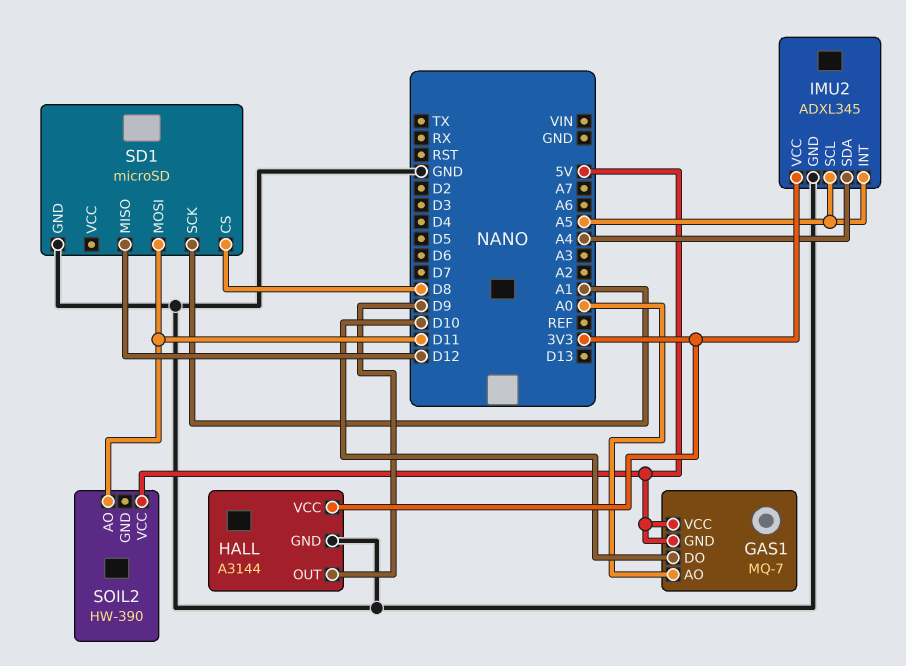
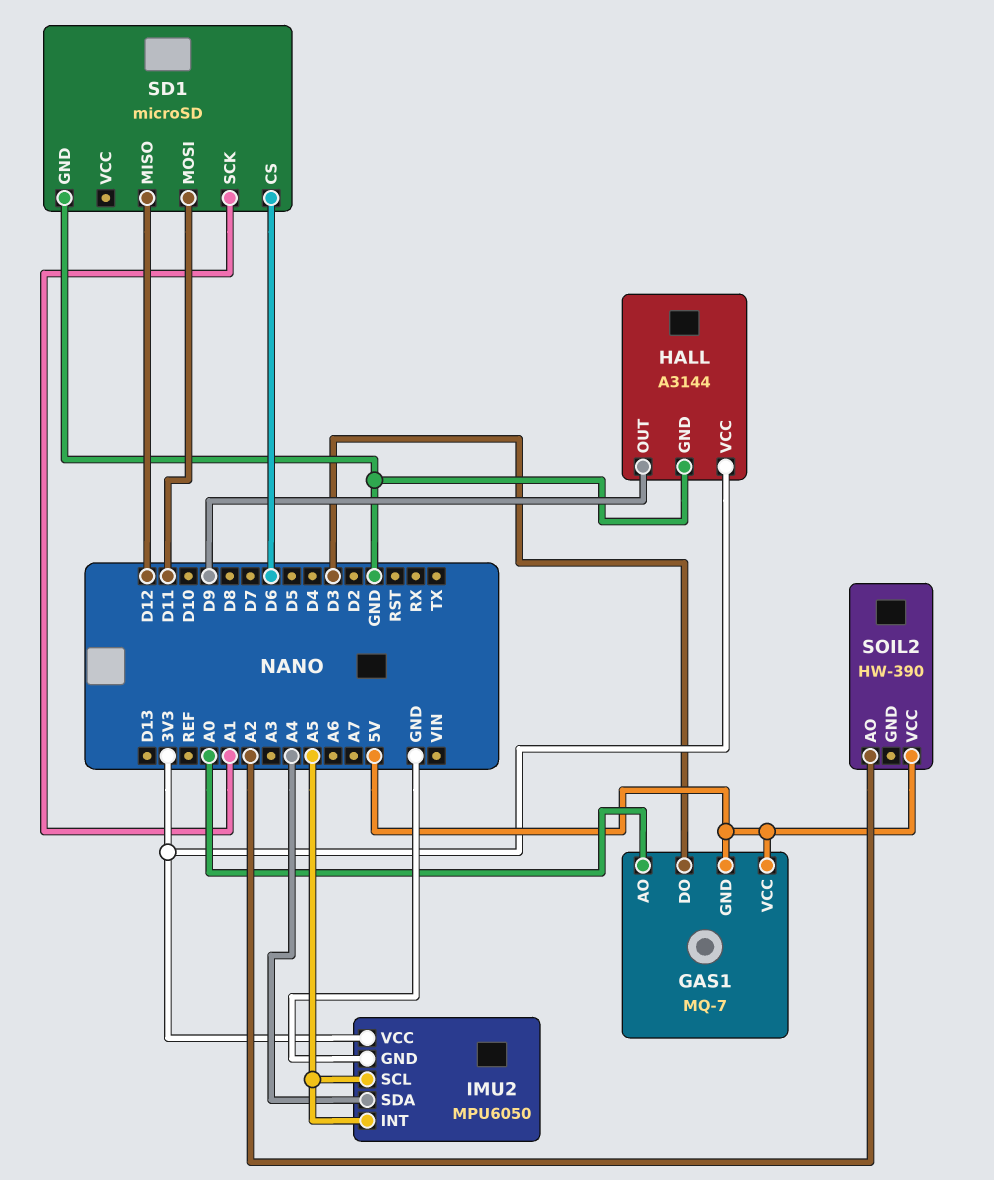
GAS1 pin DO: D10 -> D3
IMU2: ADXL345 -> MPU6050
SD1 pin CS: D8 -> D6
SOIL2 pin AO: D11 -> A2

